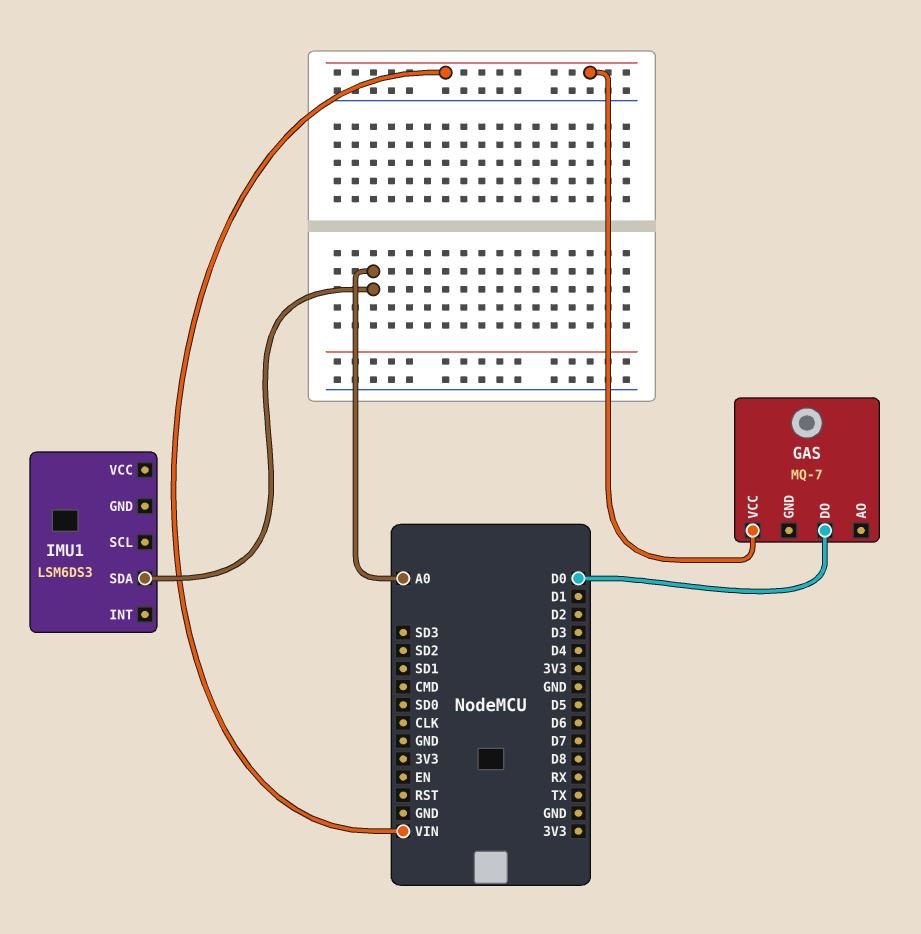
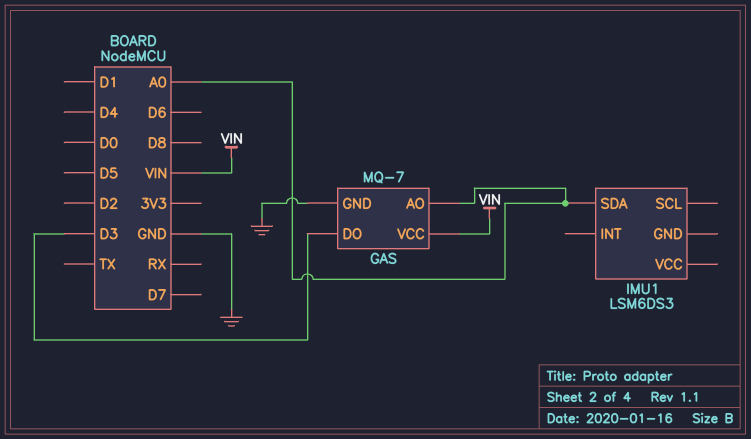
GAS pin AO: none -> A0
GAS pin DO: D0 -> D3
GAS pin GND: none -> GND

